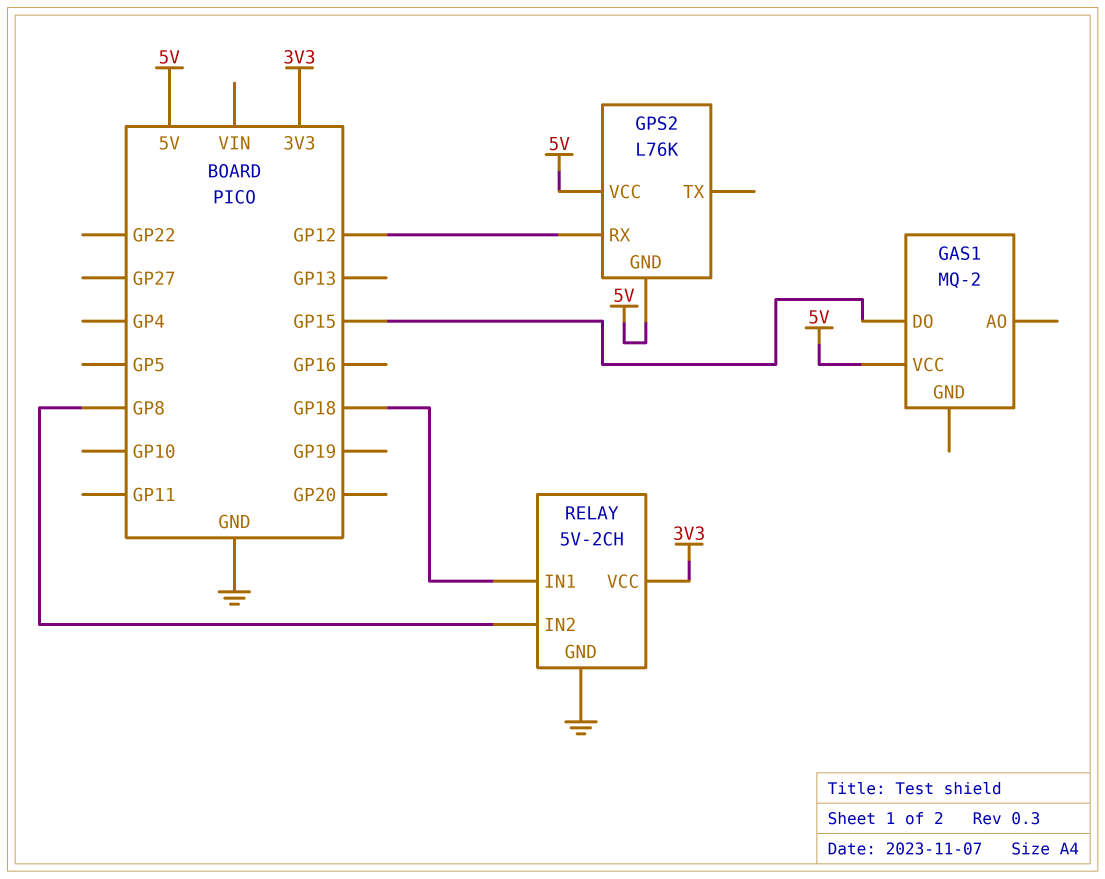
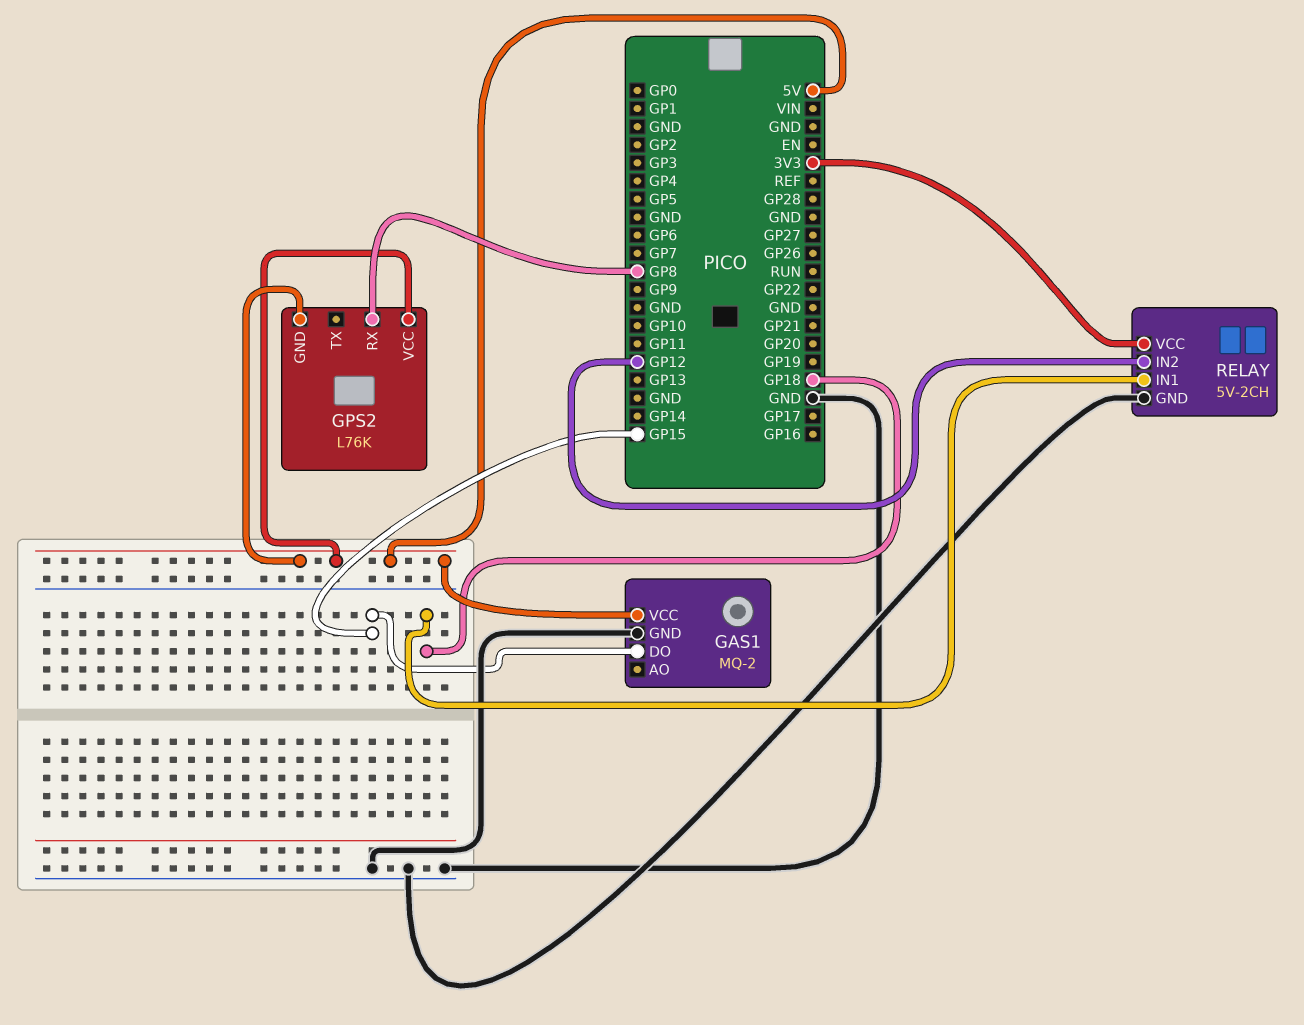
GAS1 pin GND: none -> GND
GPS2 pin RX: GP12 -> GP8
RELAY pin IN2: GP8 -> GP12

